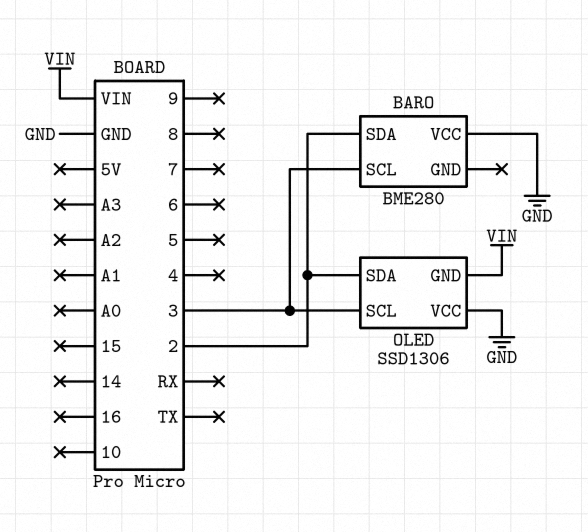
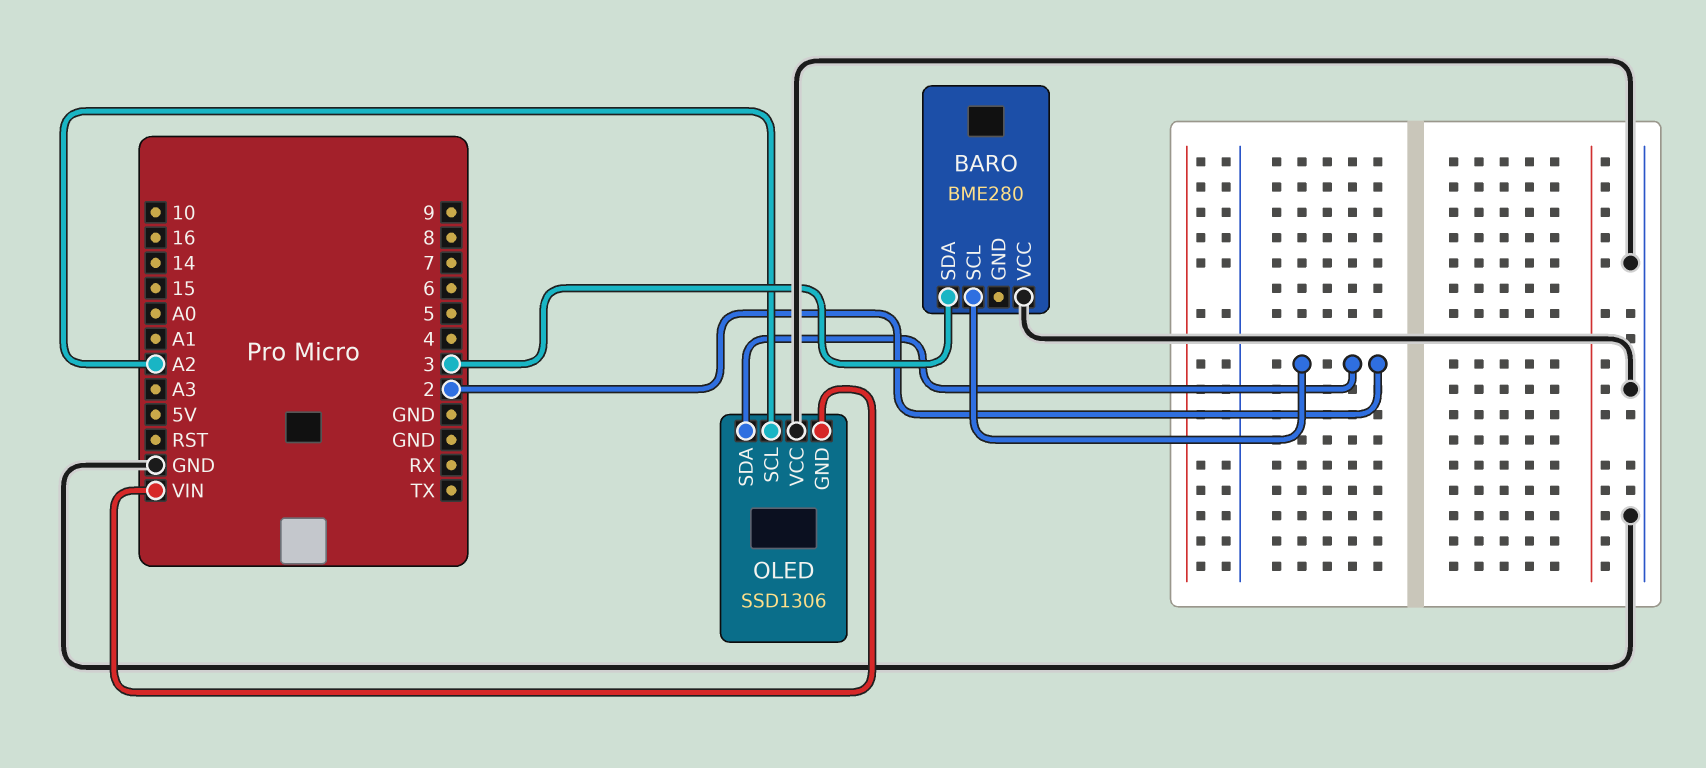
BARO pin SCL: 3 -> 2
BARO pin SDA: 2 -> 3
OLED pin SCL: 3 -> A2

